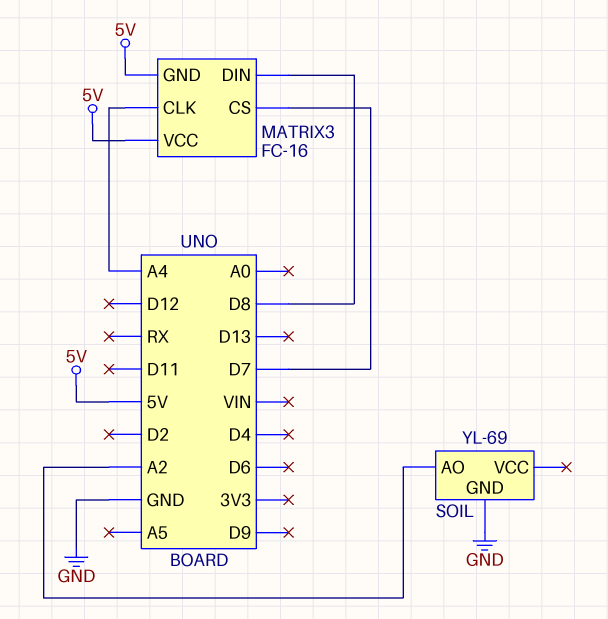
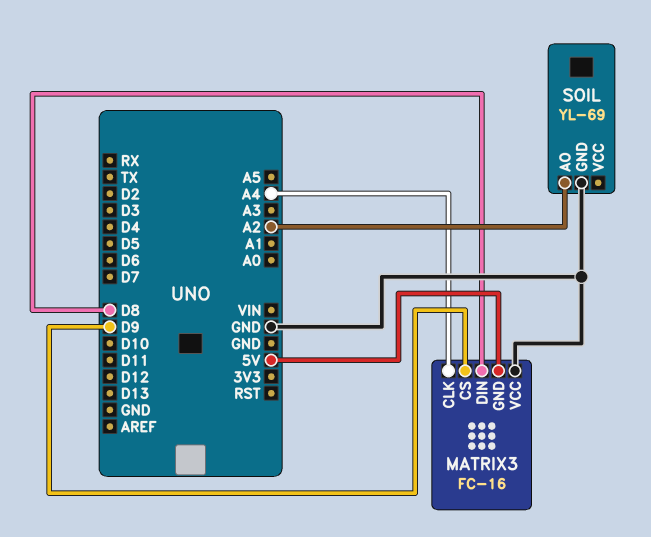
MATRIX3 pin CS: D7 -> D9
MATRIX3 pin VCC: 5V -> GND

